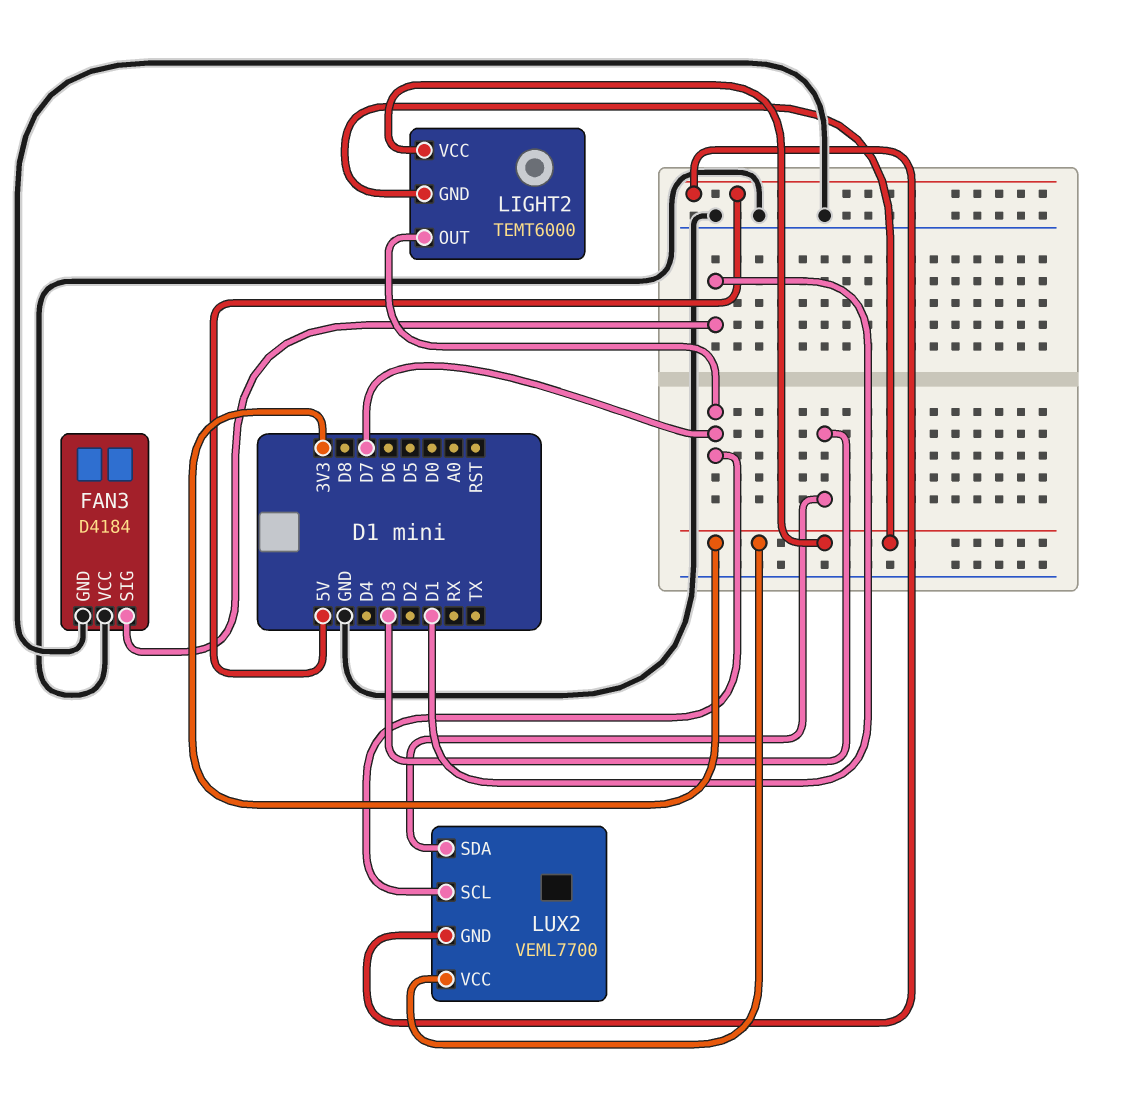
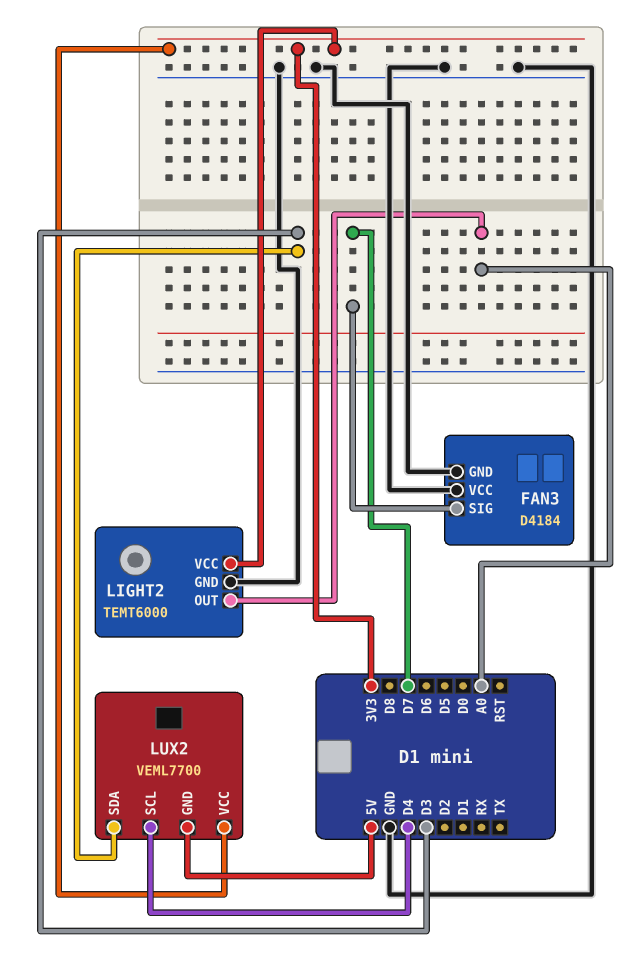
FAN3 pin SIG: D1 -> D7
LIGHT2 pin GND: 3V3 -> GND
LIGHT2 pin OUT: D7 -> A0
LUX2 pin SCL: D7 -> D4

